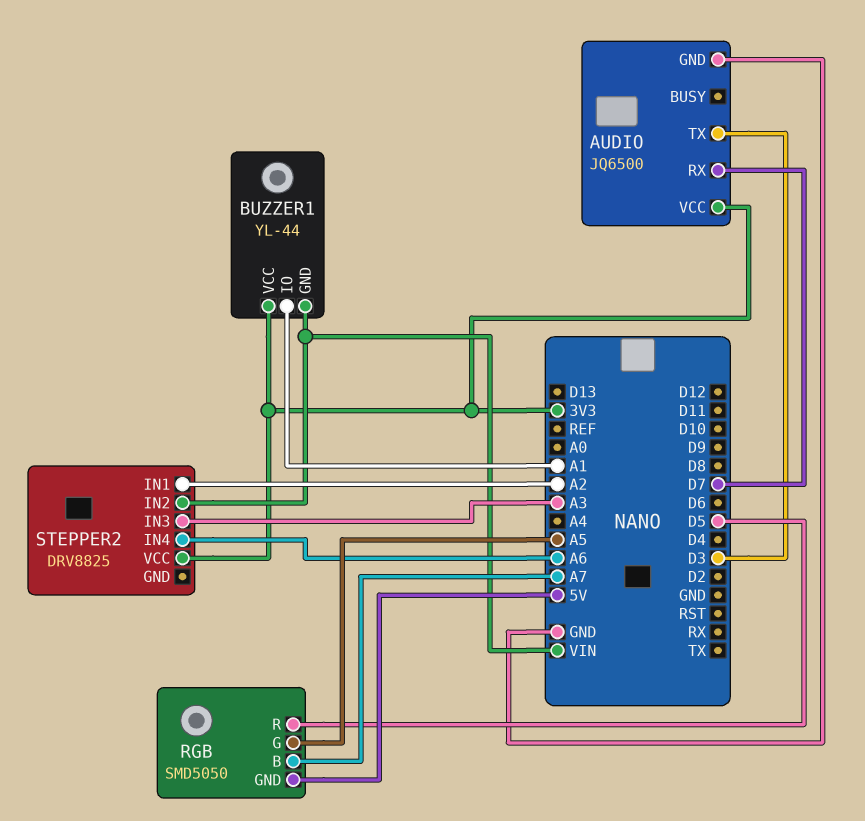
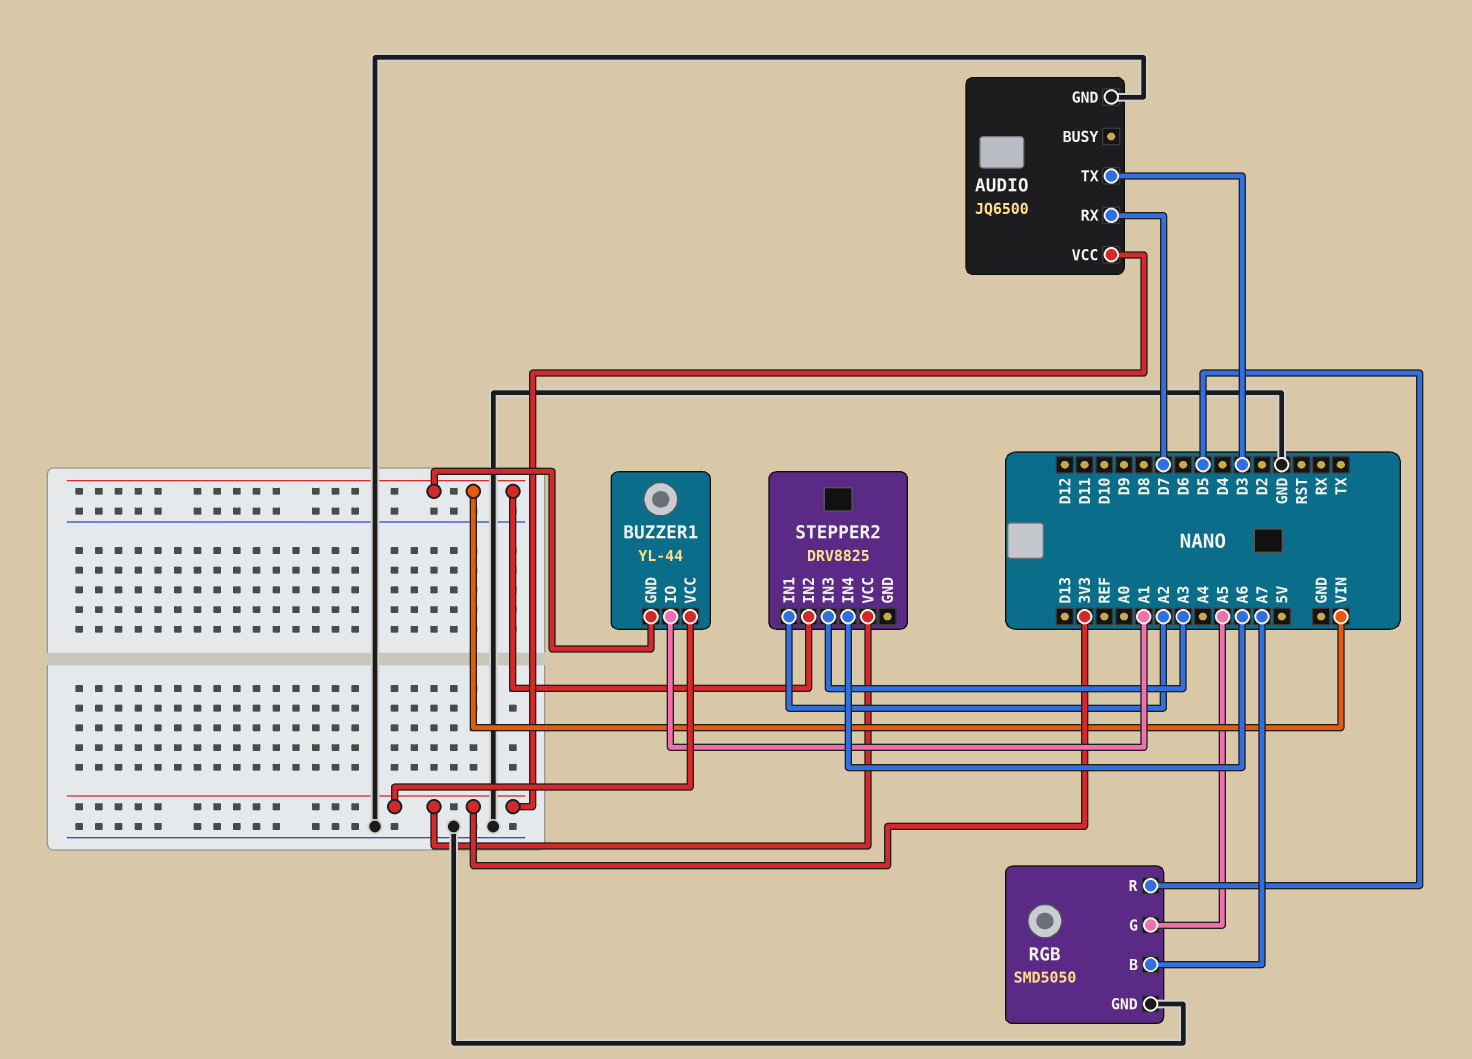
RGB pin GND: 5V -> GND

